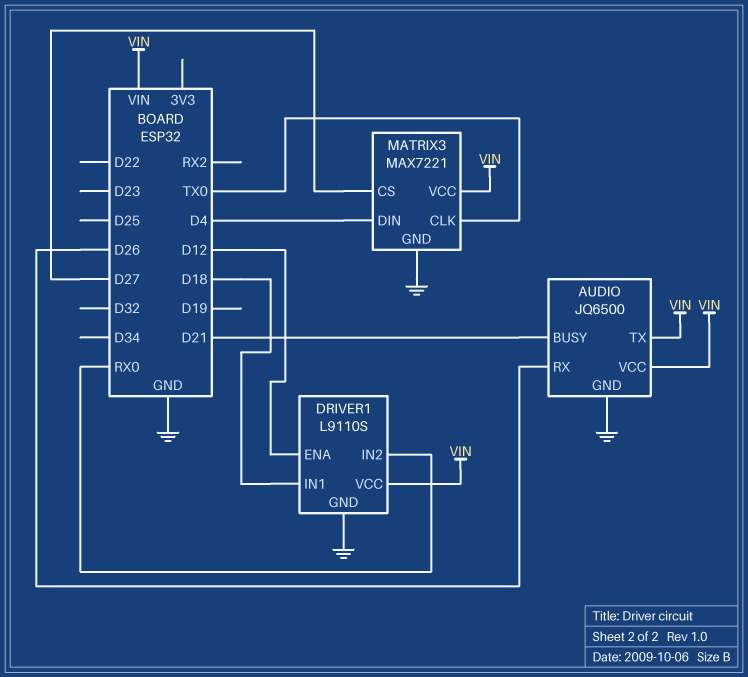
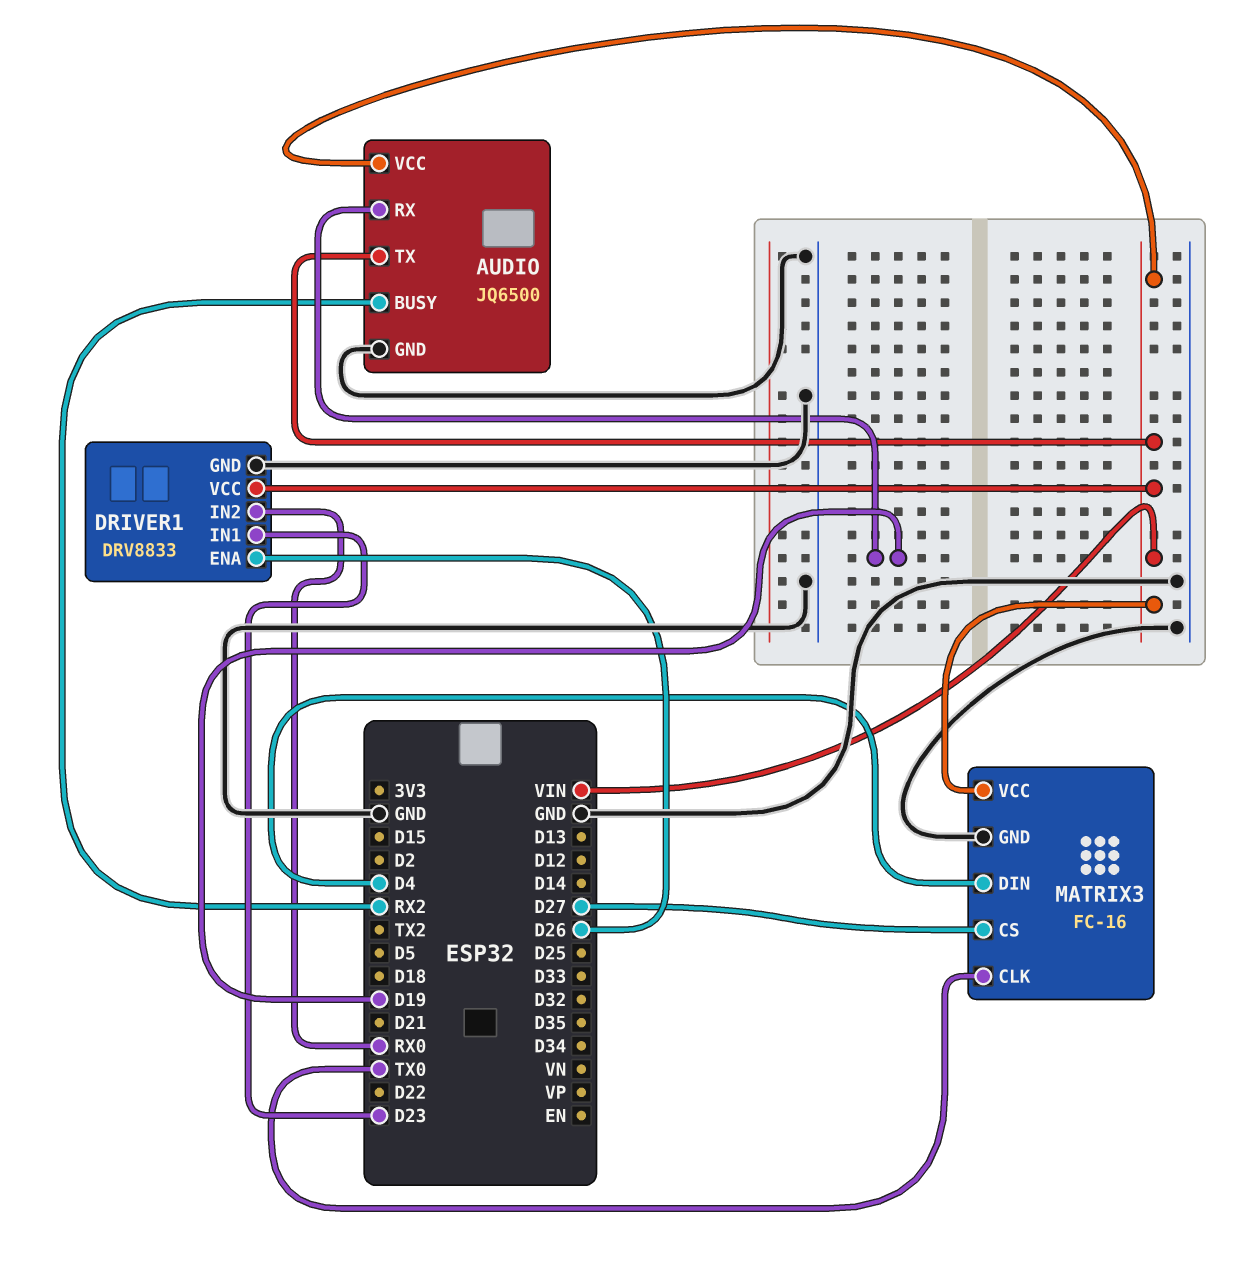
AUDIO pin BUSY: D21 -> RX2
AUDIO pin RX: D26 -> D19
DRIVER1: L9110S -> DRV8833
DRIVER1 pin ENA: D12 -> D26
DRIVER1 pin IN1: D18 -> D23
MATRIX3: MAX7221 -> FC-16

